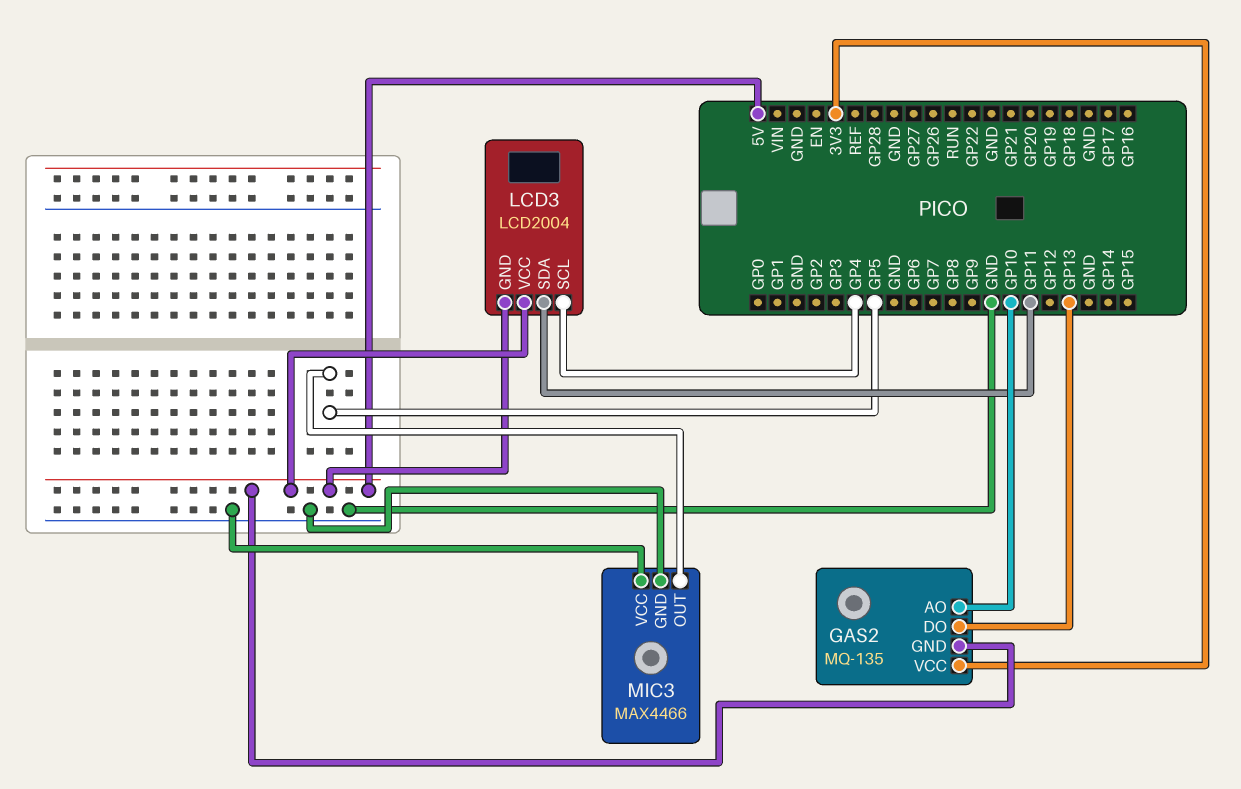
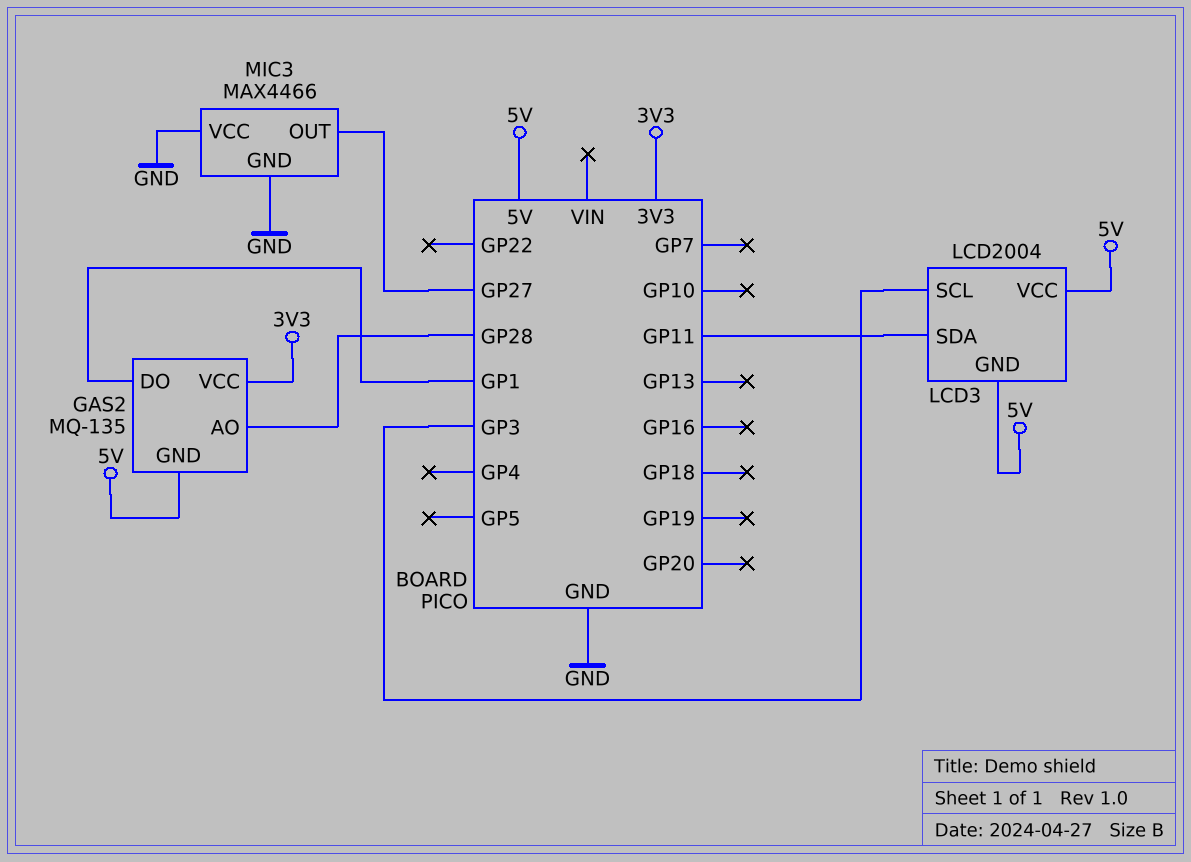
GAS2 pin AO: GP10 -> GP28
GAS2 pin DO: GP13 -> GP1
LCD3 pin SCL: GP4 -> GP3
MIC3 pin OUT: GP5 -> GP27

